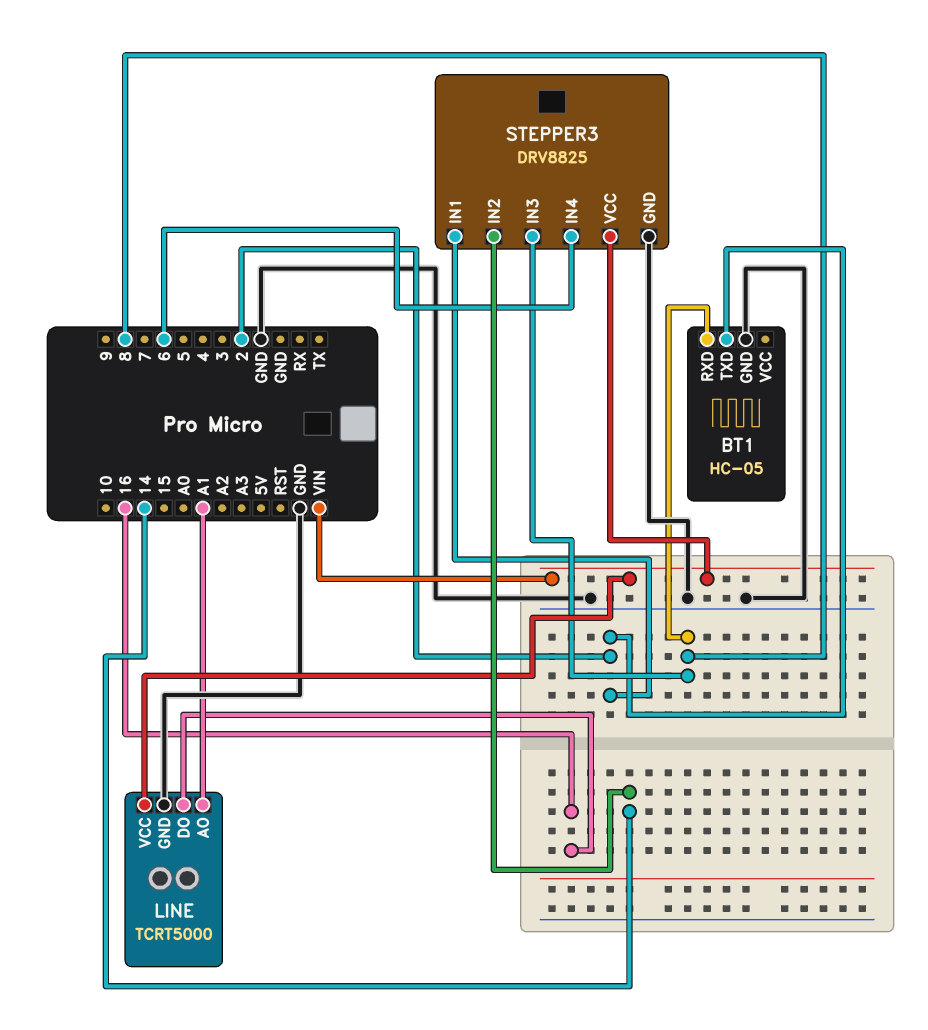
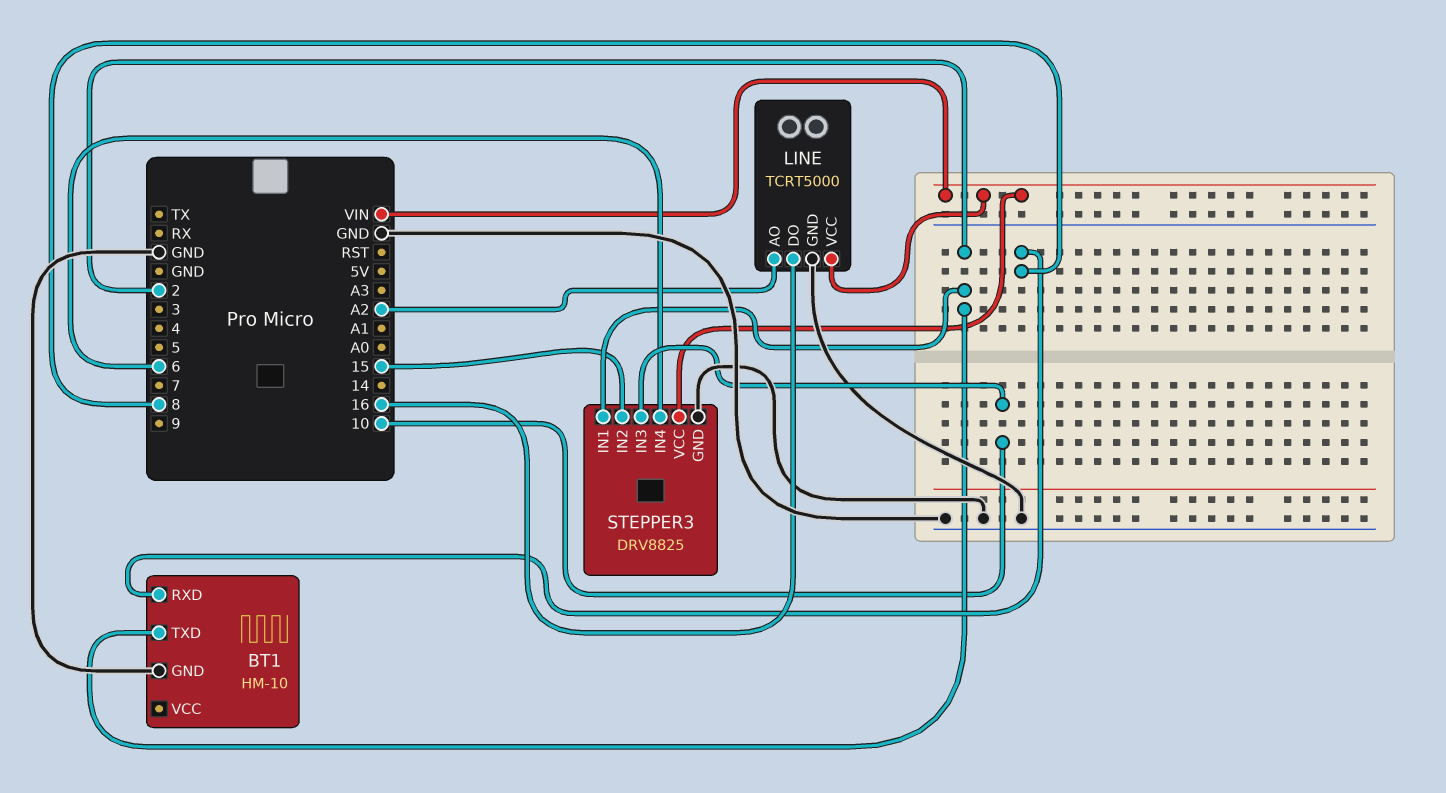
BT1: HC-05 -> HM-10
LINE pin AO: A1 -> A2
STEPPER3 pin IN2: 14 -> 15
STEPPER3 pin IN3: 8 -> 10

